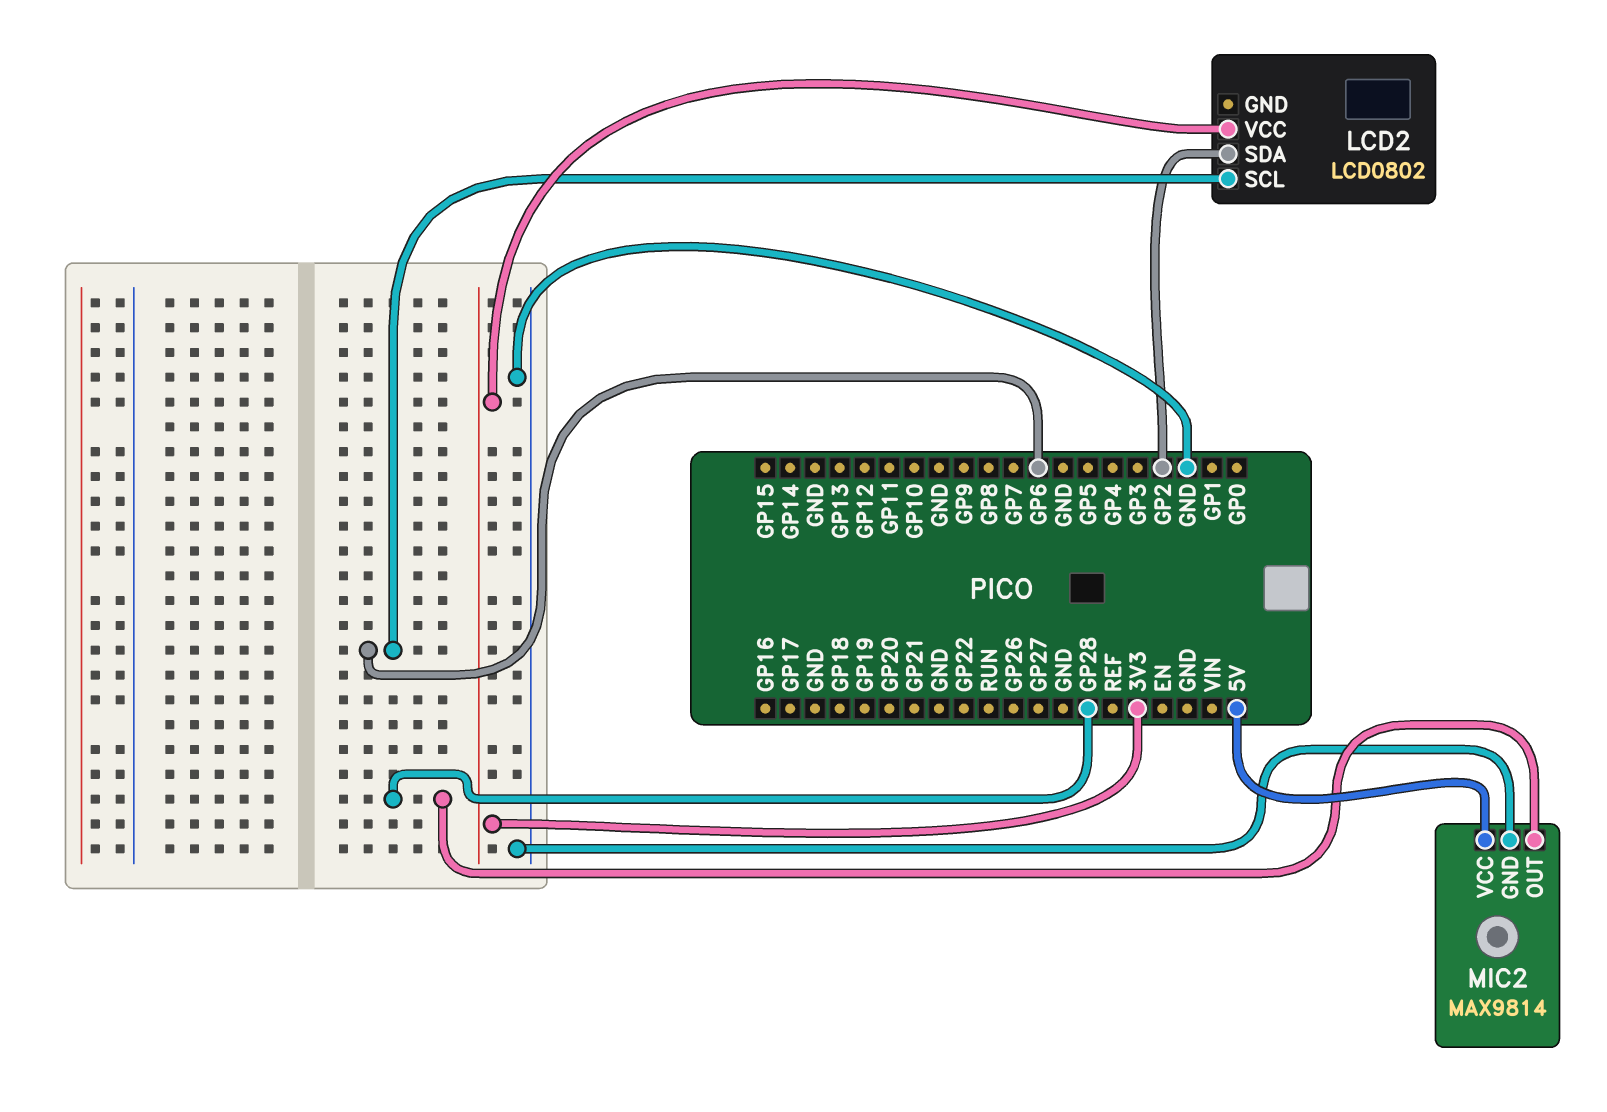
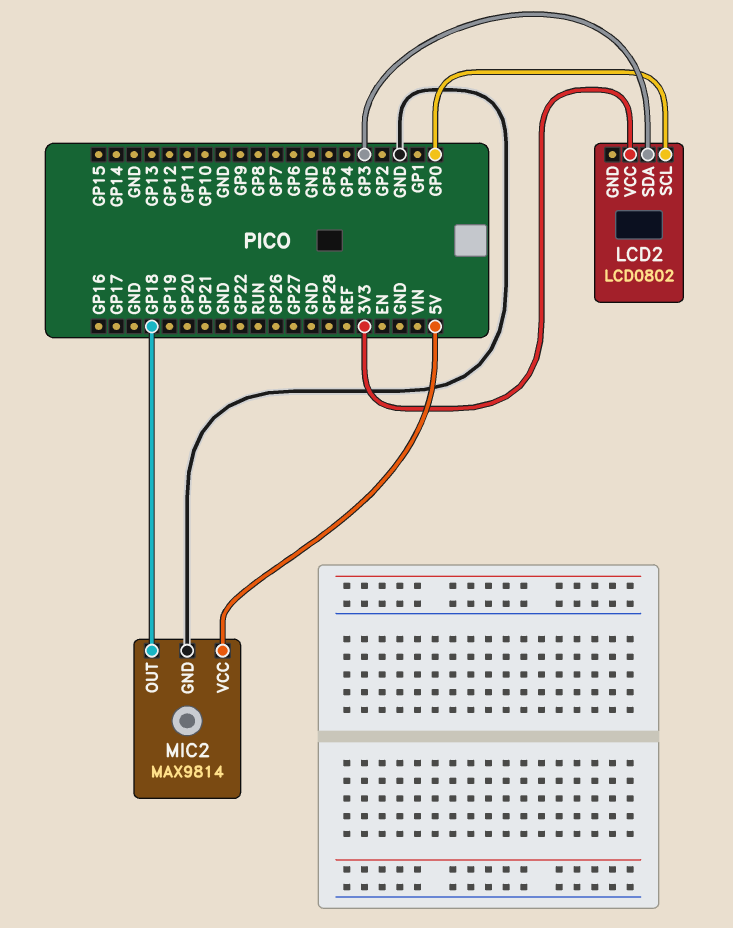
LCD2 pin SCL: GP6 -> GP0
LCD2 pin SDA: GP2 -> GP3
MIC2 pin OUT: GP28 -> GP18

